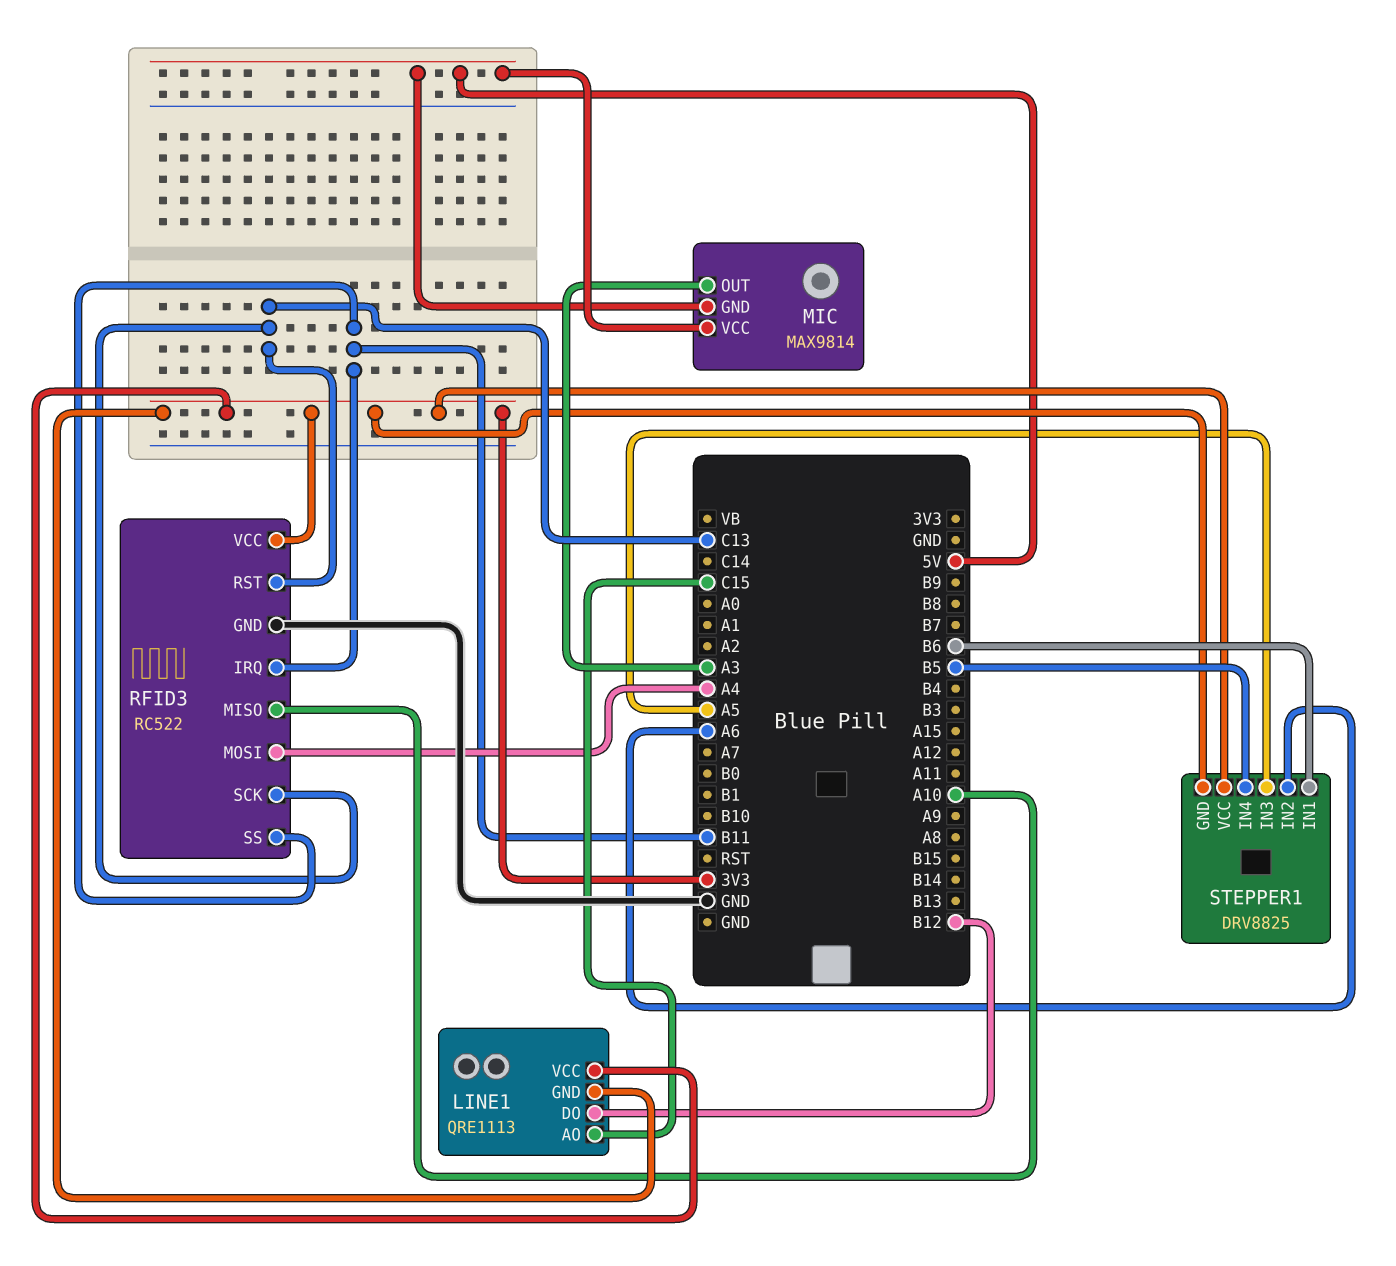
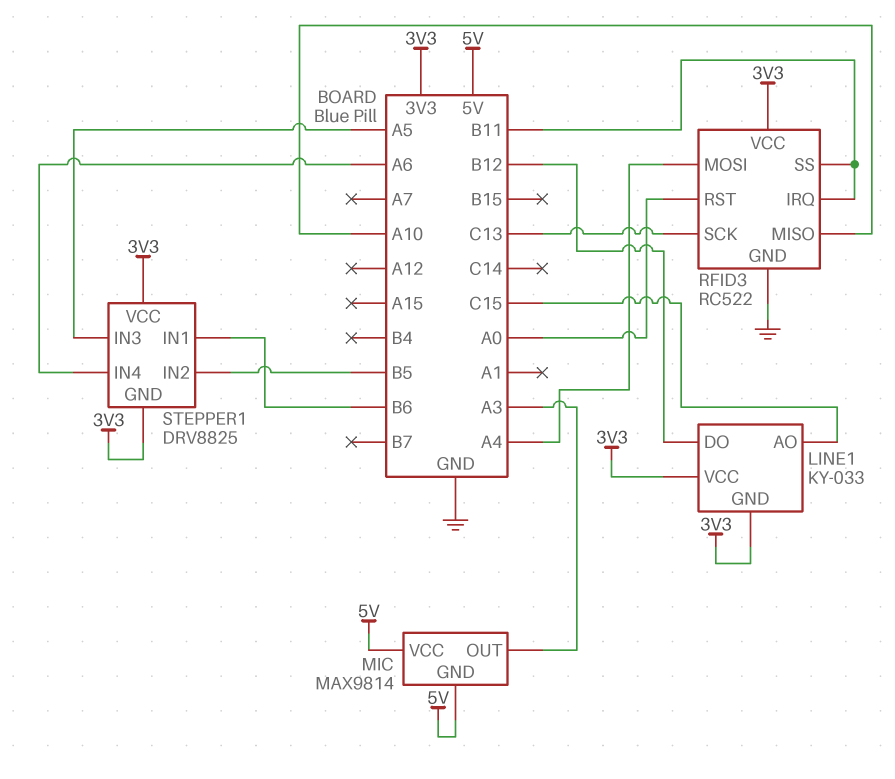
LINE1: QRE1113 -> KY-033
RFID3 pin RST: C13 -> A0
STEPPER1 pin IN2: A6 -> B5
STEPPER1 pin IN4: B5 -> A6

